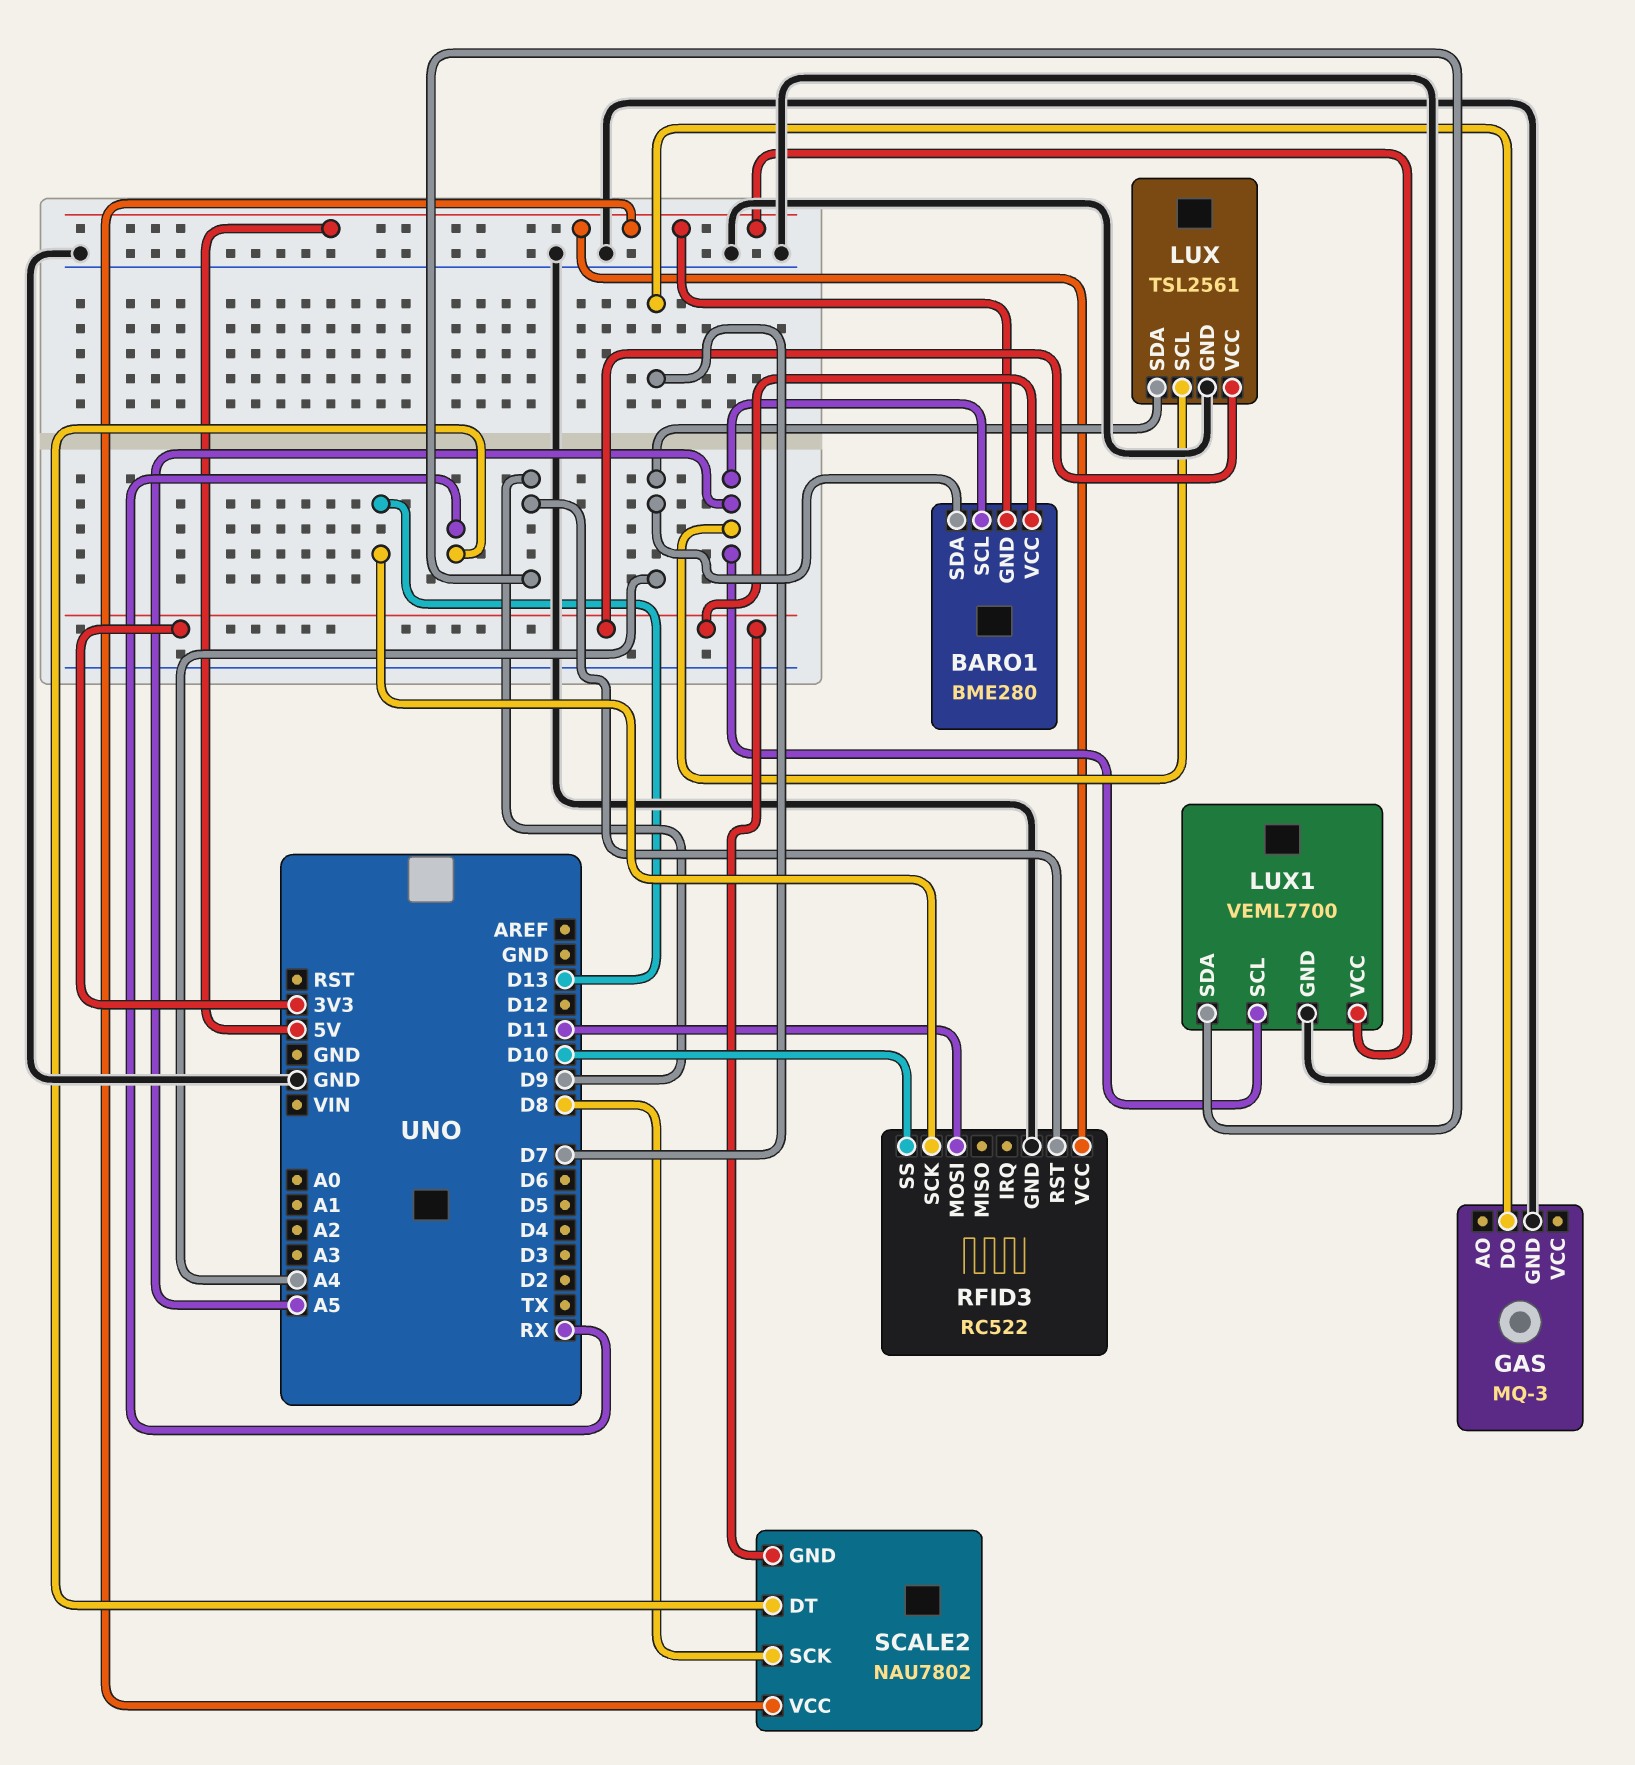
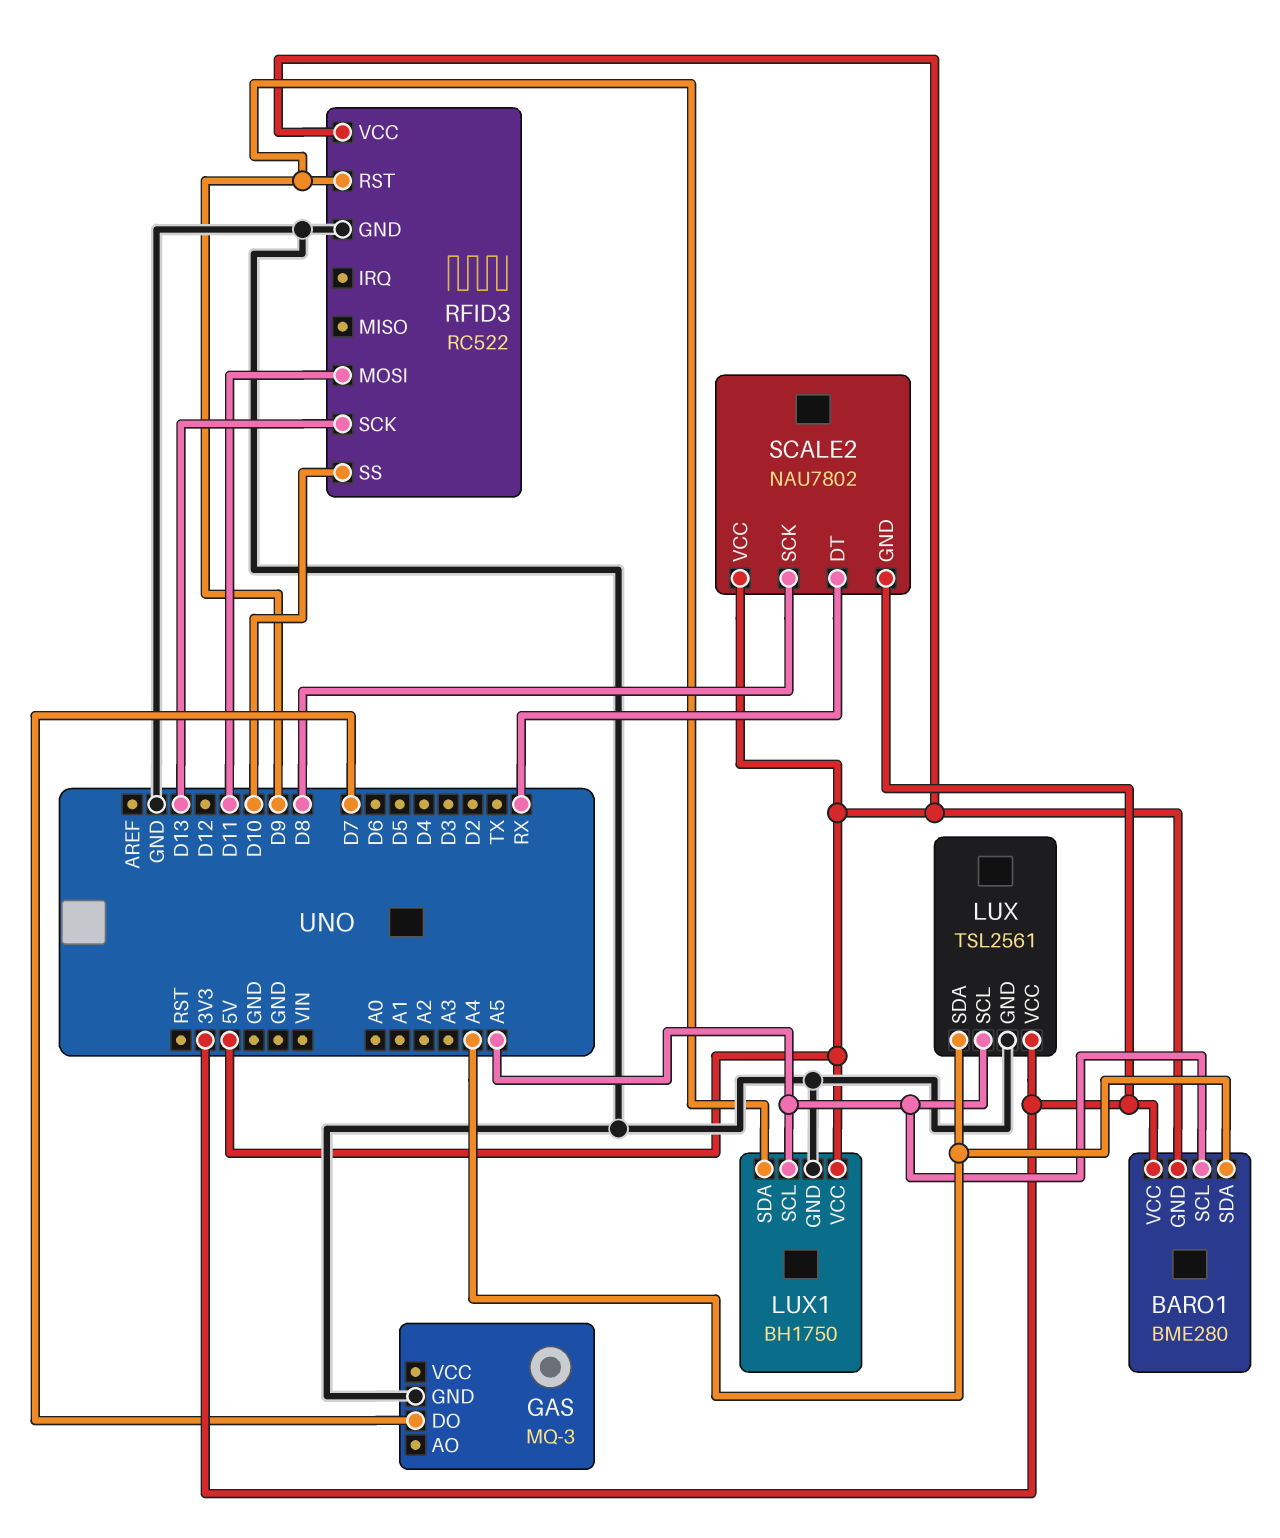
LUX1: VEML7700 -> BH1750

